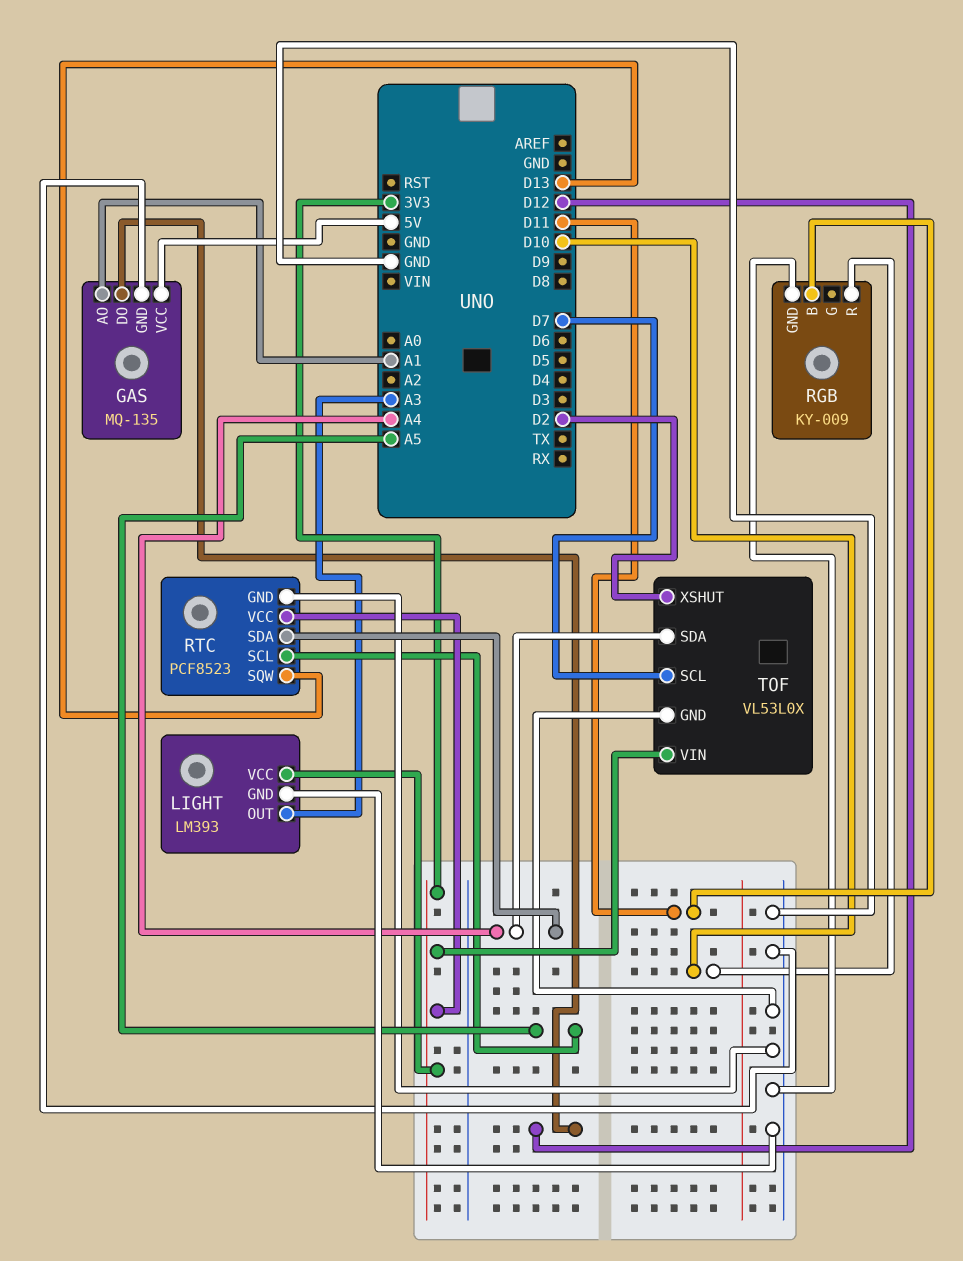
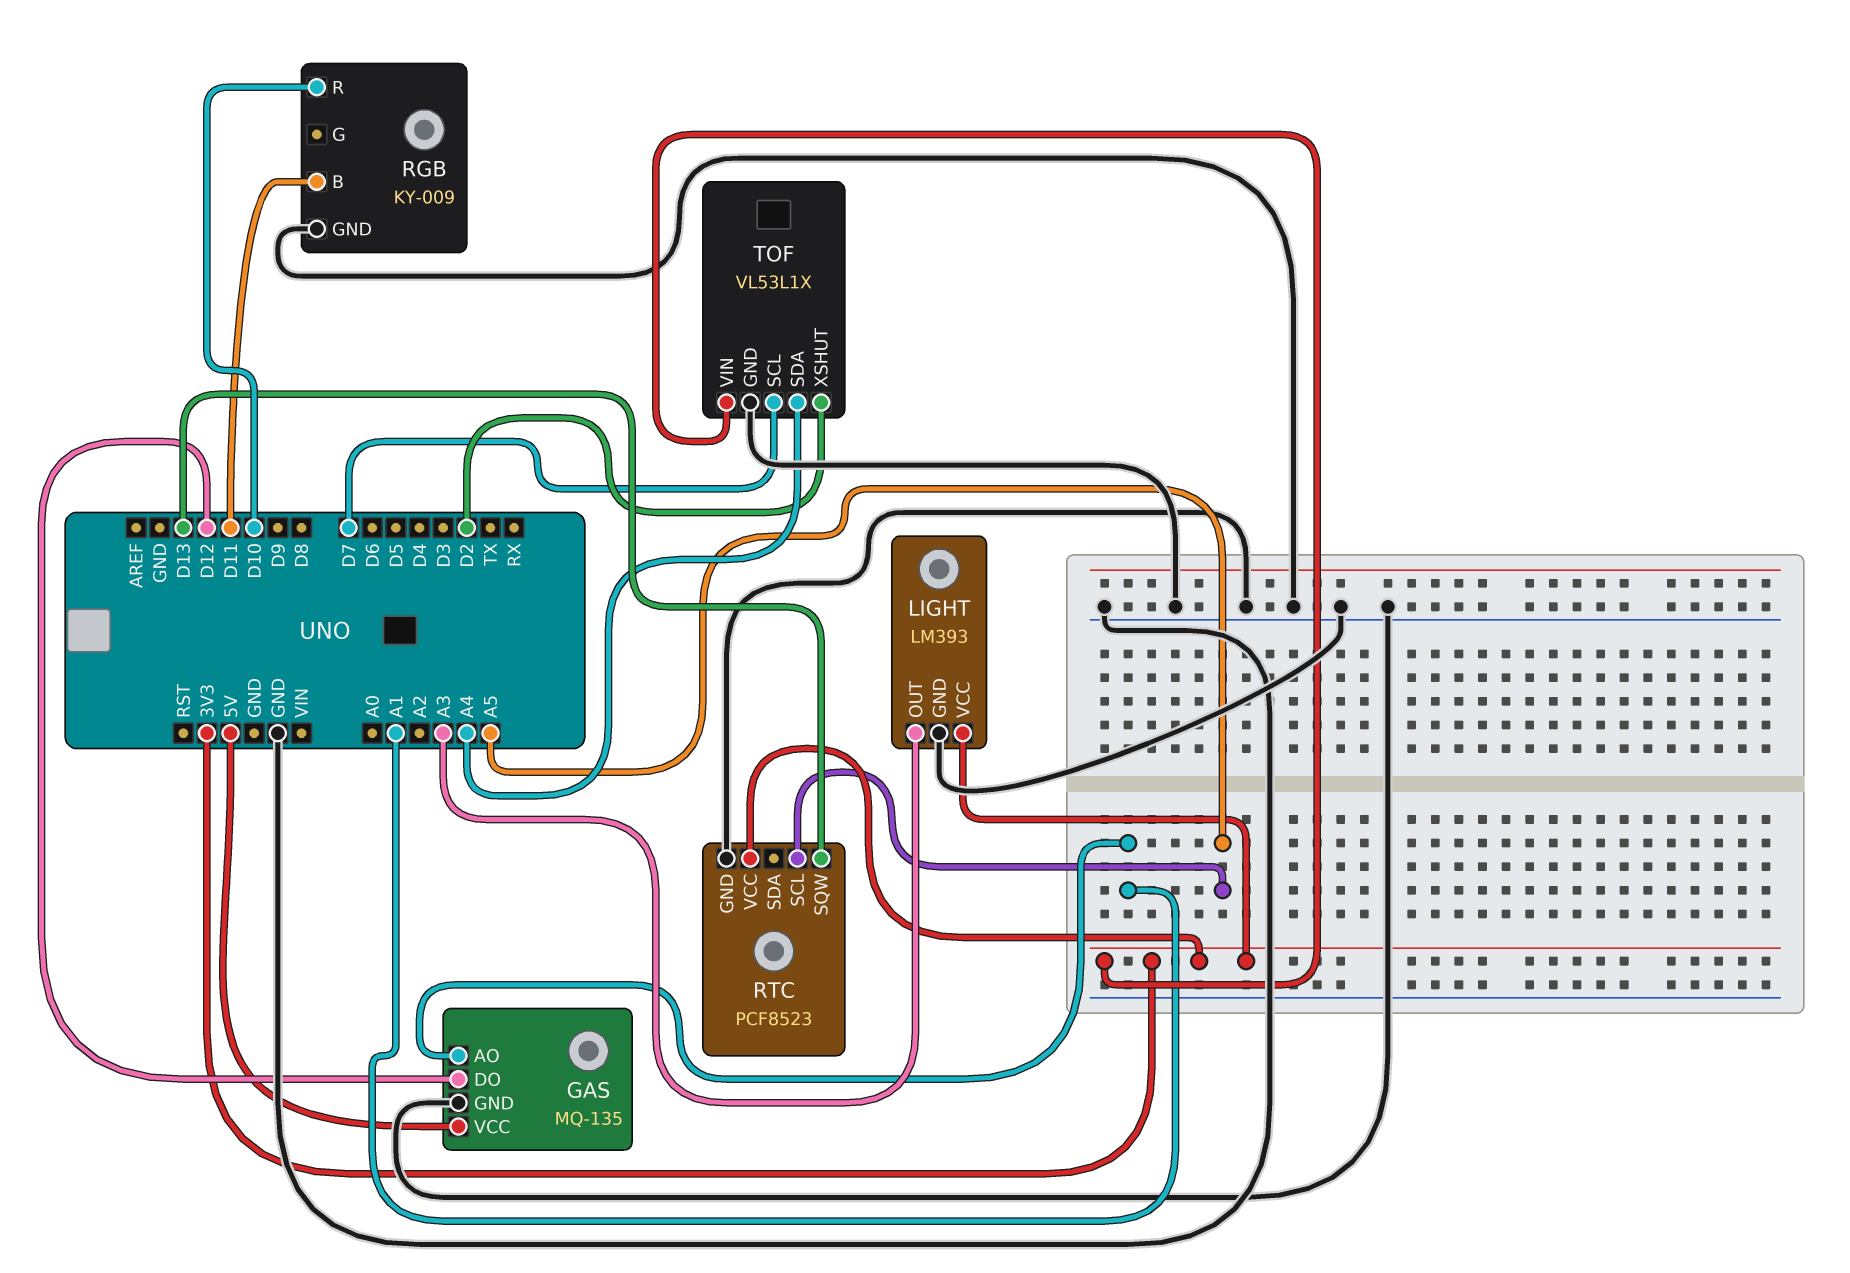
RTC pin SDA: A4 -> none
TOF: VL53L0X -> VL53L1X

